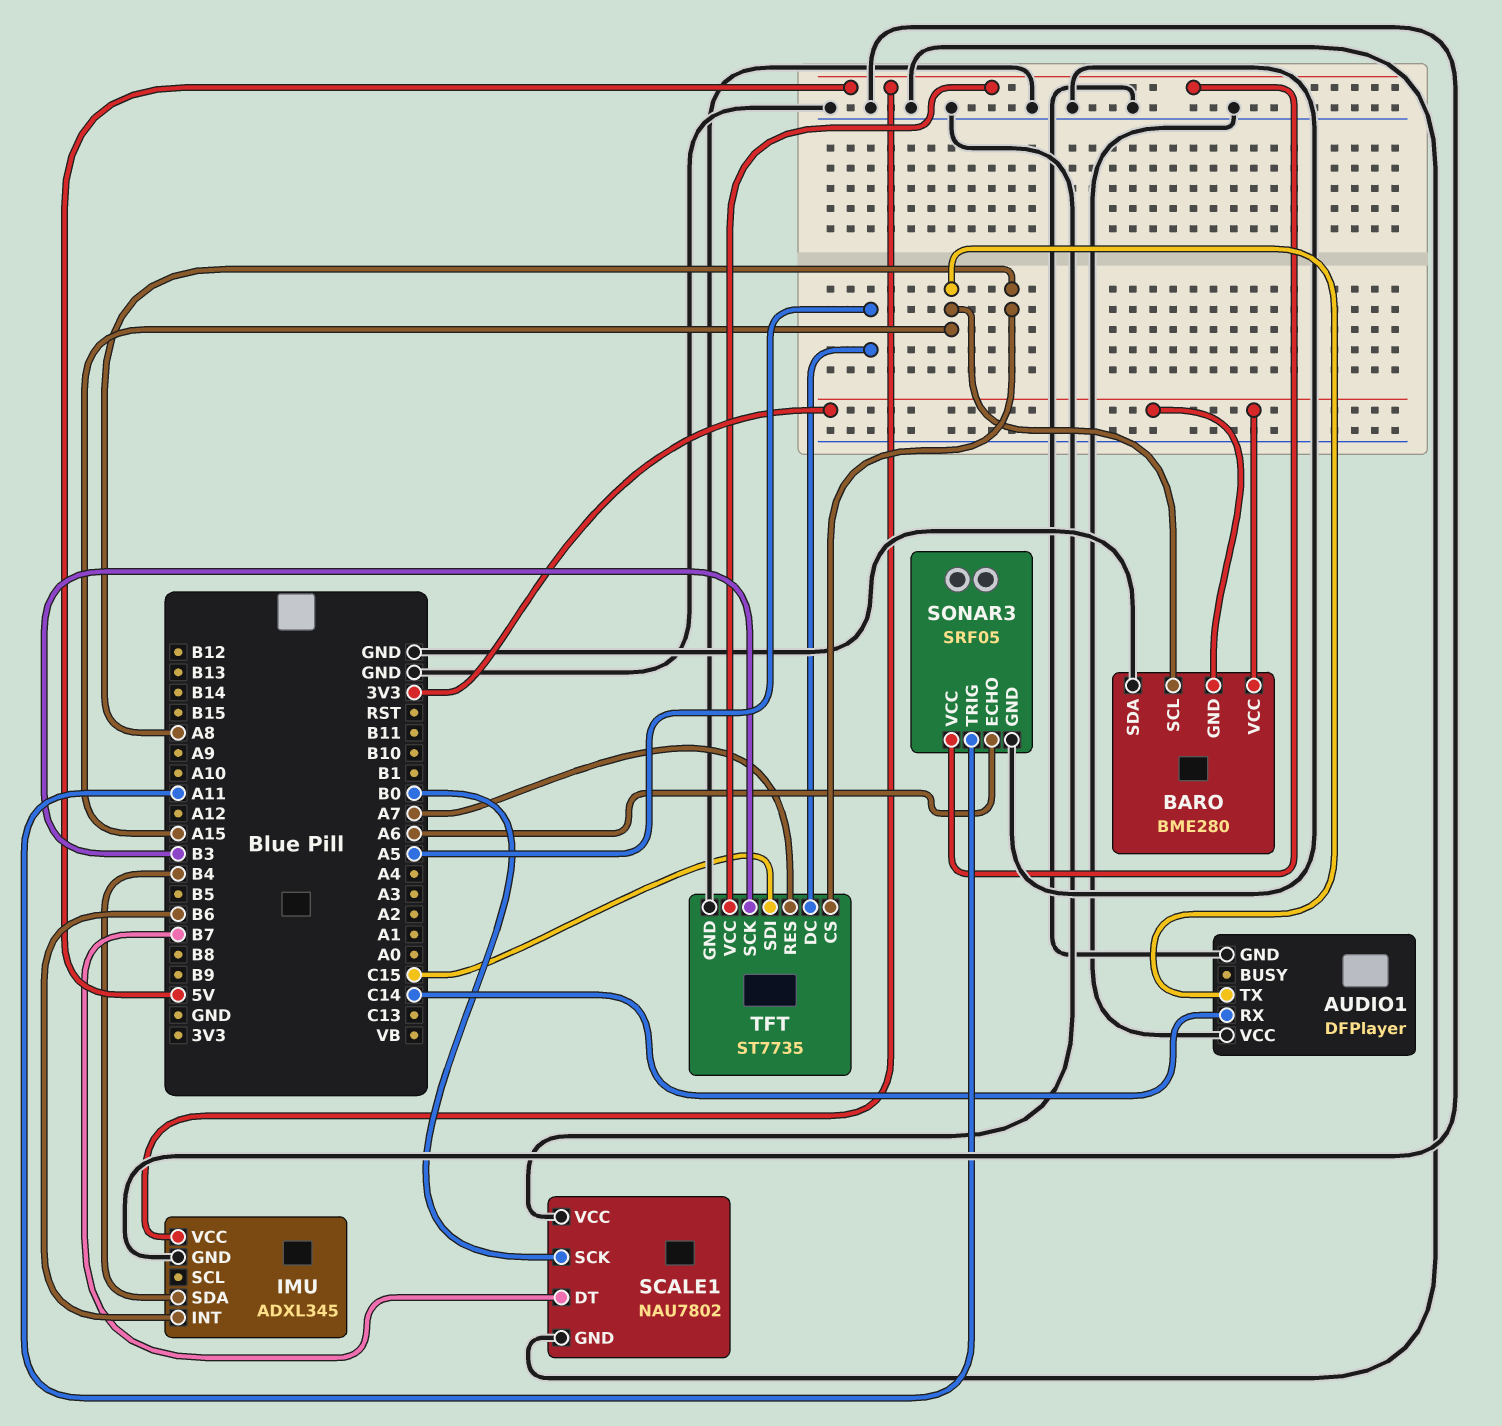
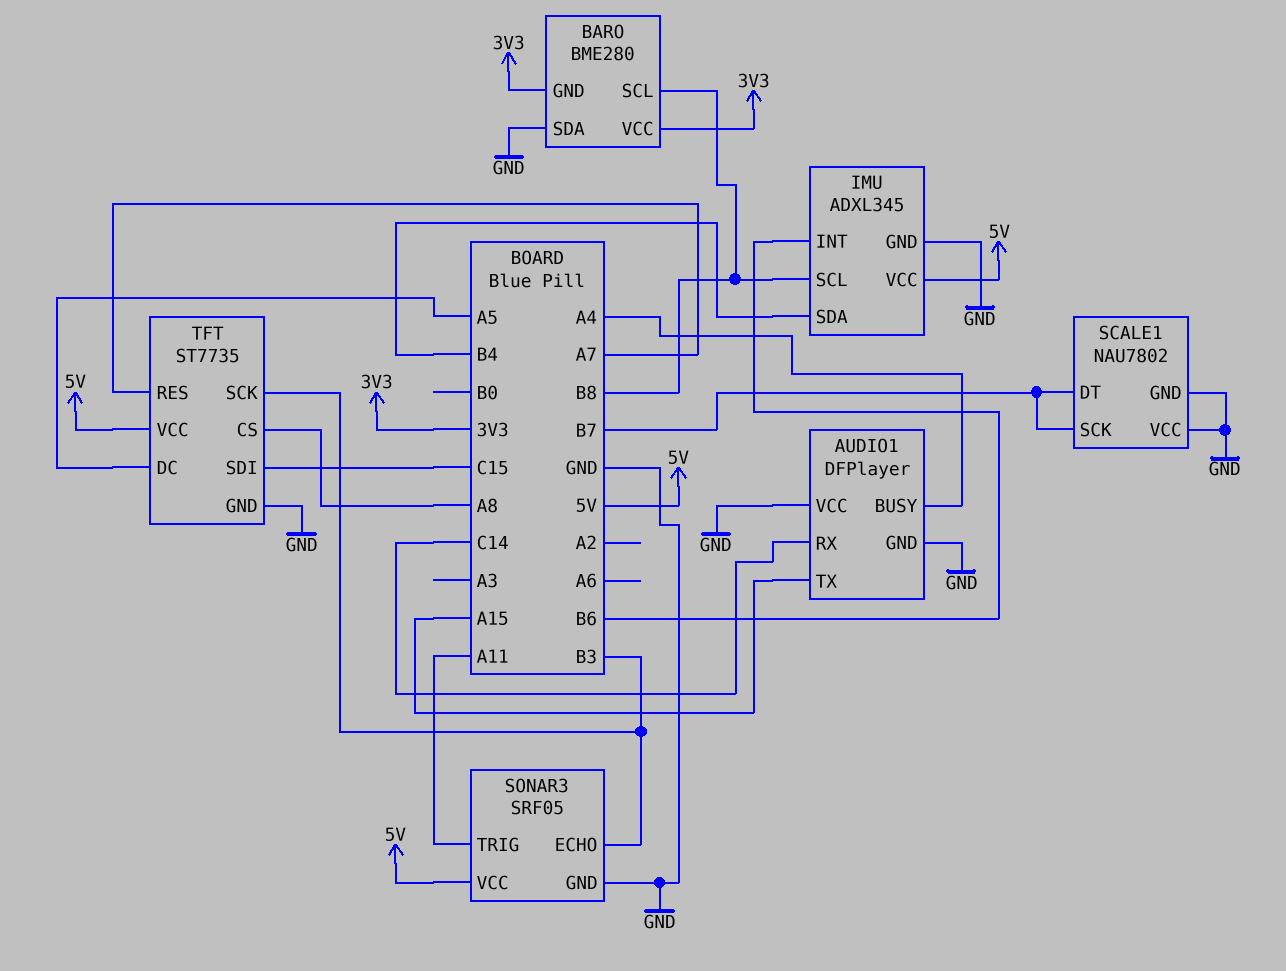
AUDIO1 pin BUSY: none -> A4
BARO pin SCL: A15 -> B8
IMU pin SCL: none -> B8
SCALE1 pin SCK: B0 -> B7
SONAR3 pin ECHO: A6 -> B3

